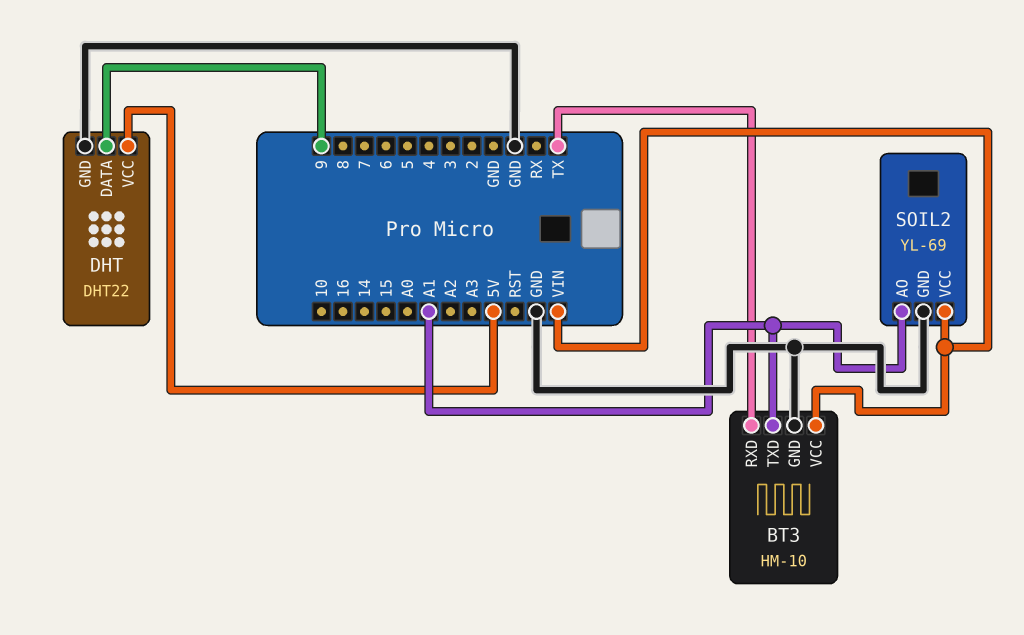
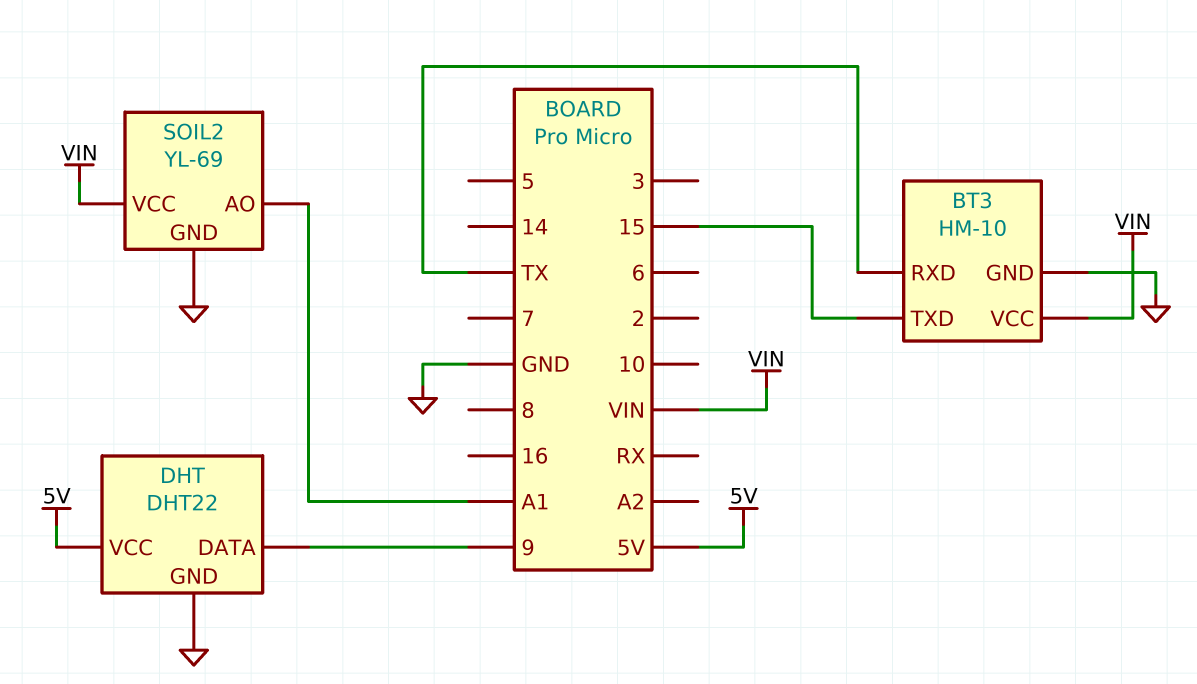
BT3 pin TXD: A1 -> 15

